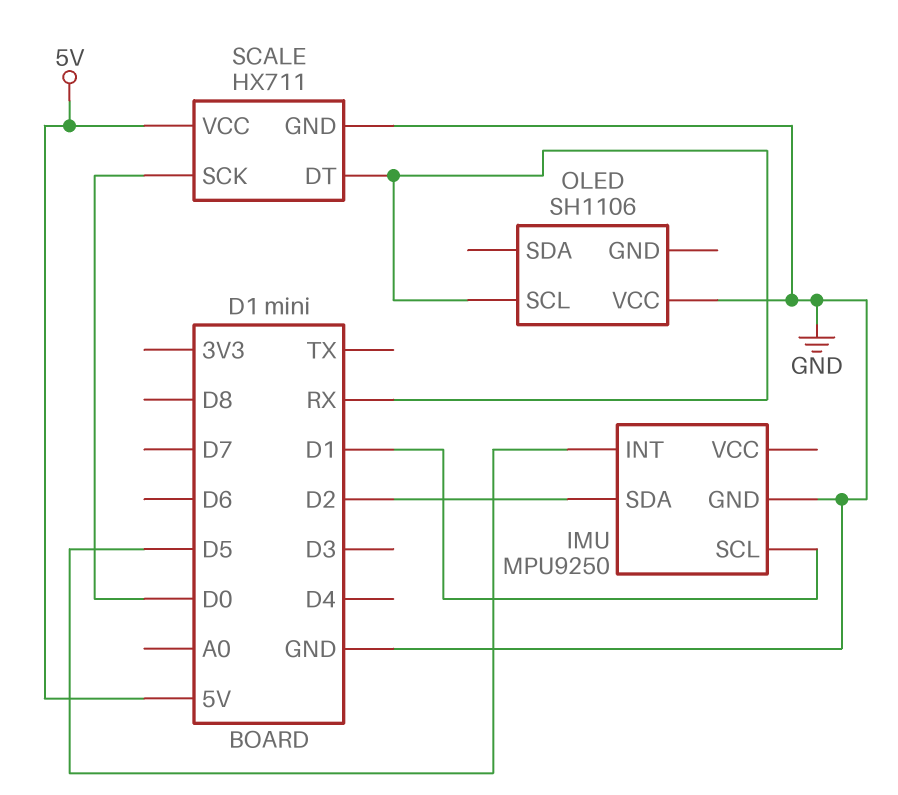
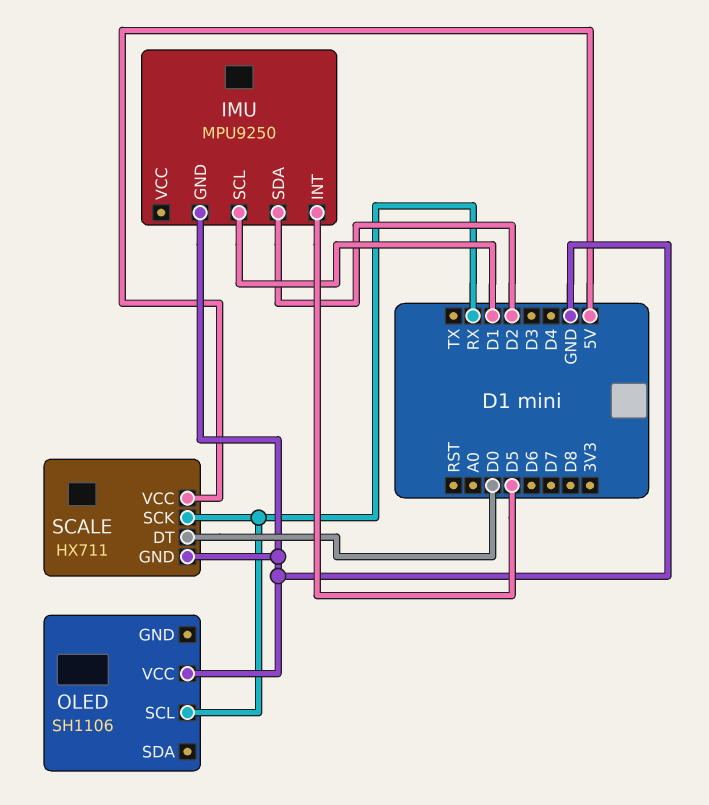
SCALE pin DT: RX -> D0
SCALE pin SCK: D0 -> RX

